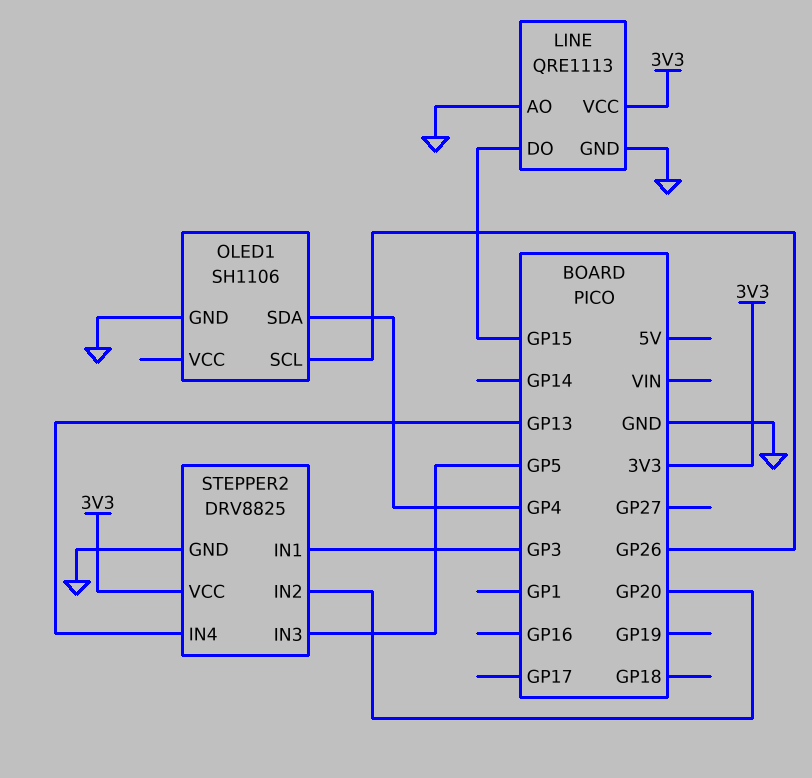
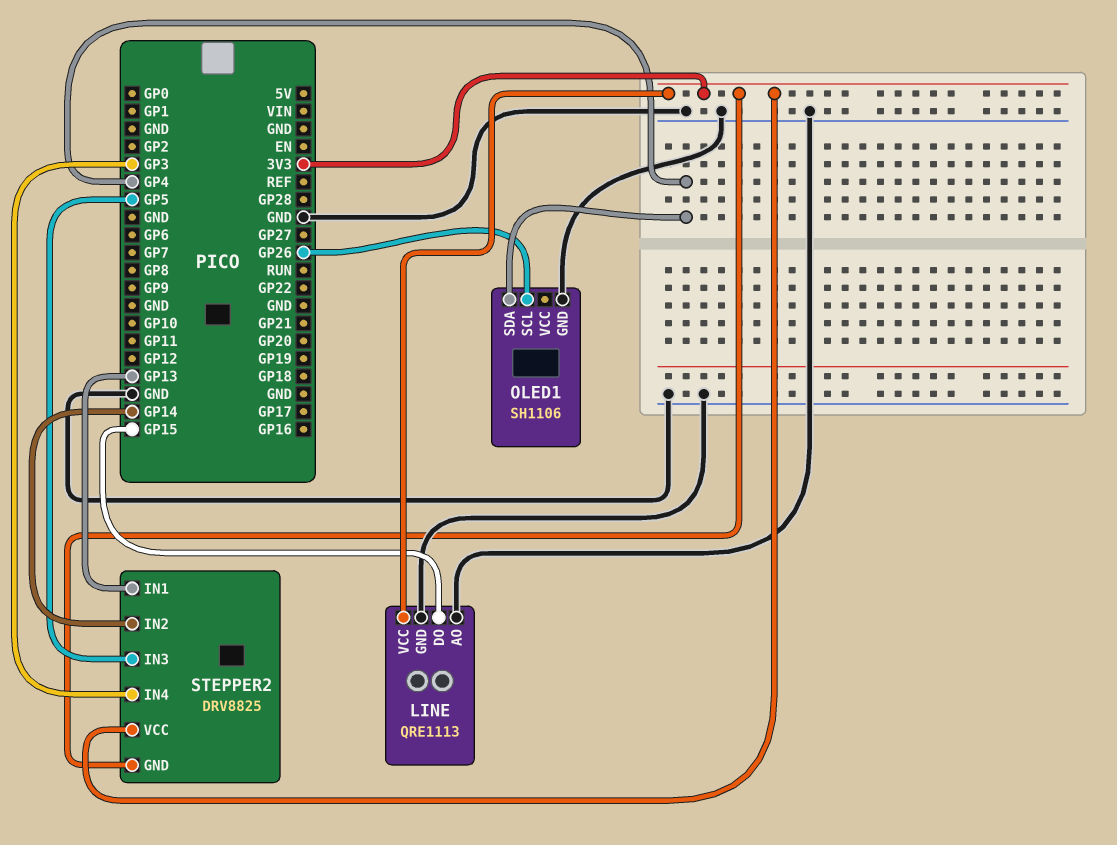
STEPPER2 pin GND: GND -> 3V3
STEPPER2 pin IN1: GP3 -> GP13
STEPPER2 pin IN2: GP20 -> GP14
STEPPER2 pin IN4: GP13 -> GP3

